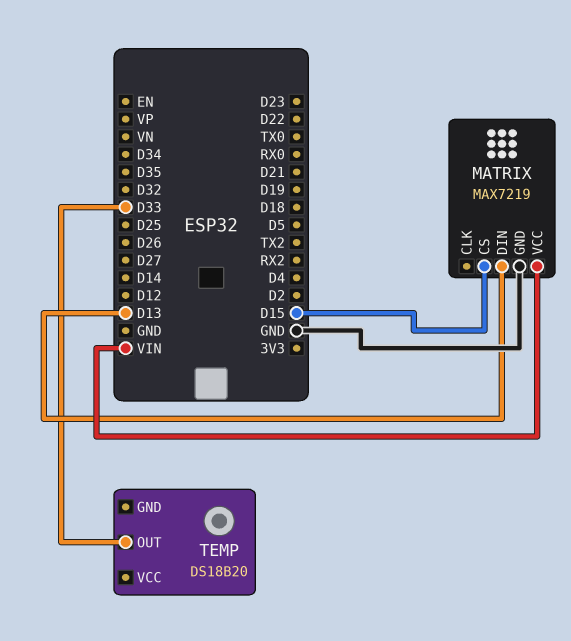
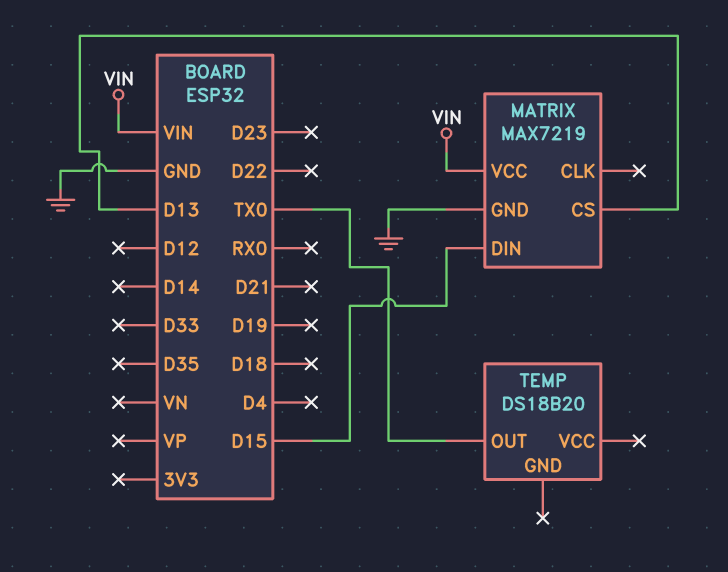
MATRIX pin CS: D15 -> D13
MATRIX pin DIN: D13 -> D15
TEMP pin OUT: D33 -> TX0

